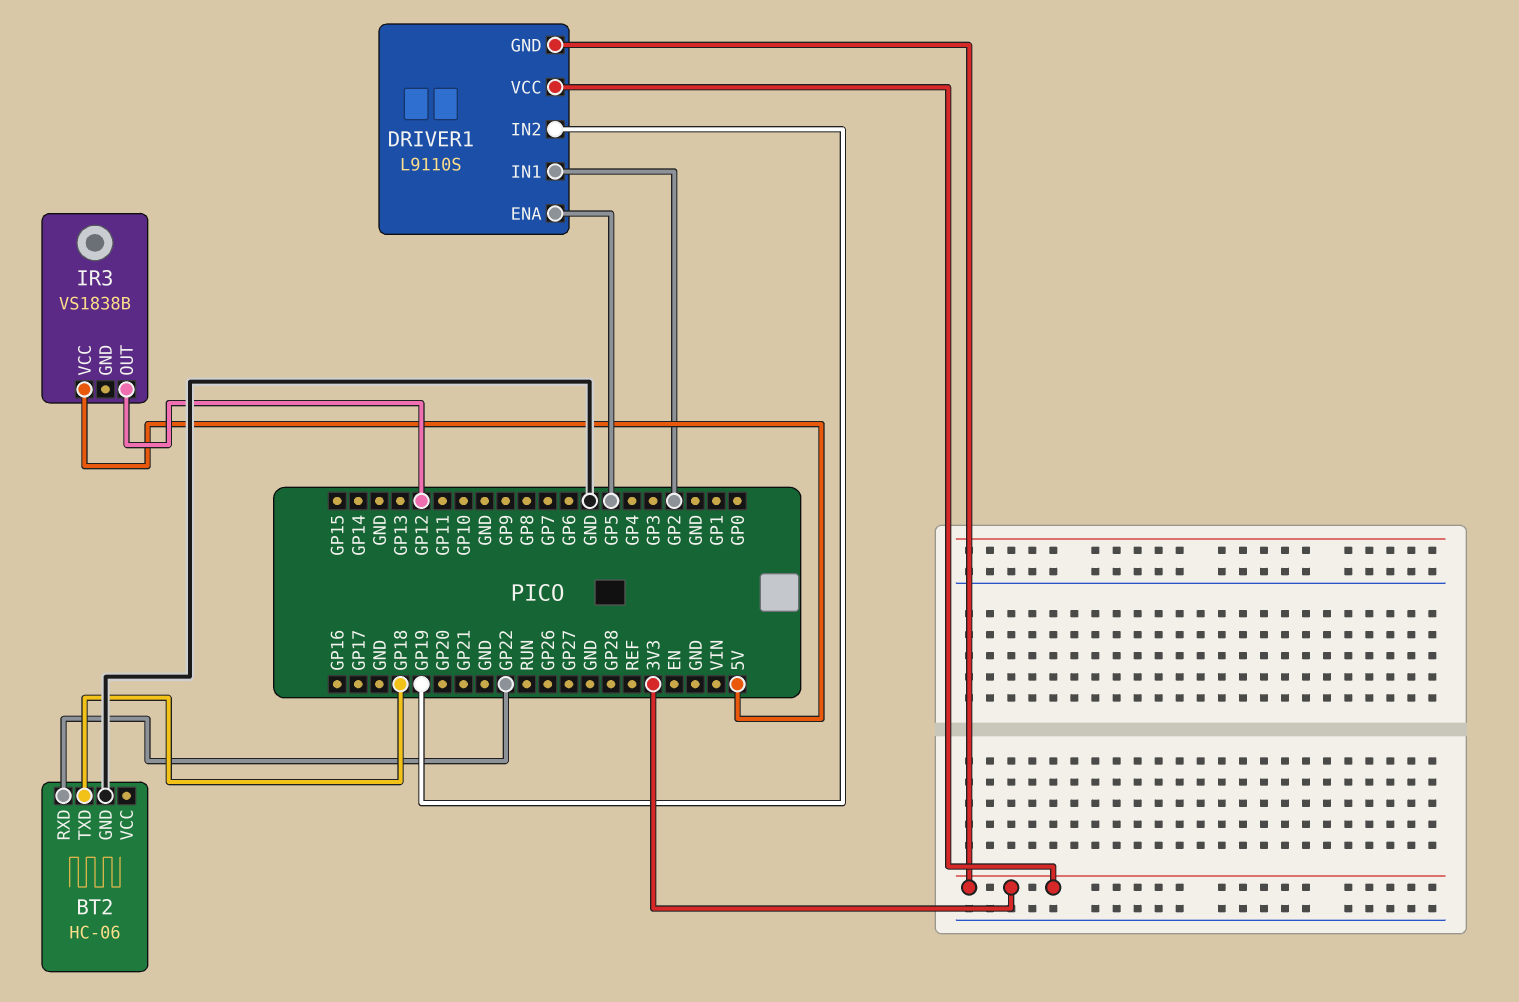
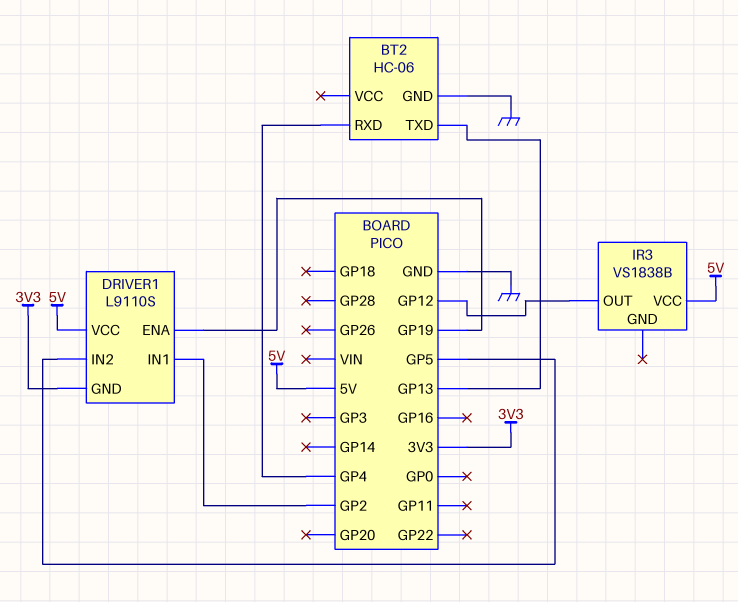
BT2 pin RXD: GP22 -> GP4
BT2 pin TXD: GP18 -> GP13
DRIVER1 pin ENA: GP5 -> GP19
DRIVER1 pin IN2: GP19 -> GP5
DRIVER1 pin VCC: 3V3 -> 5V

